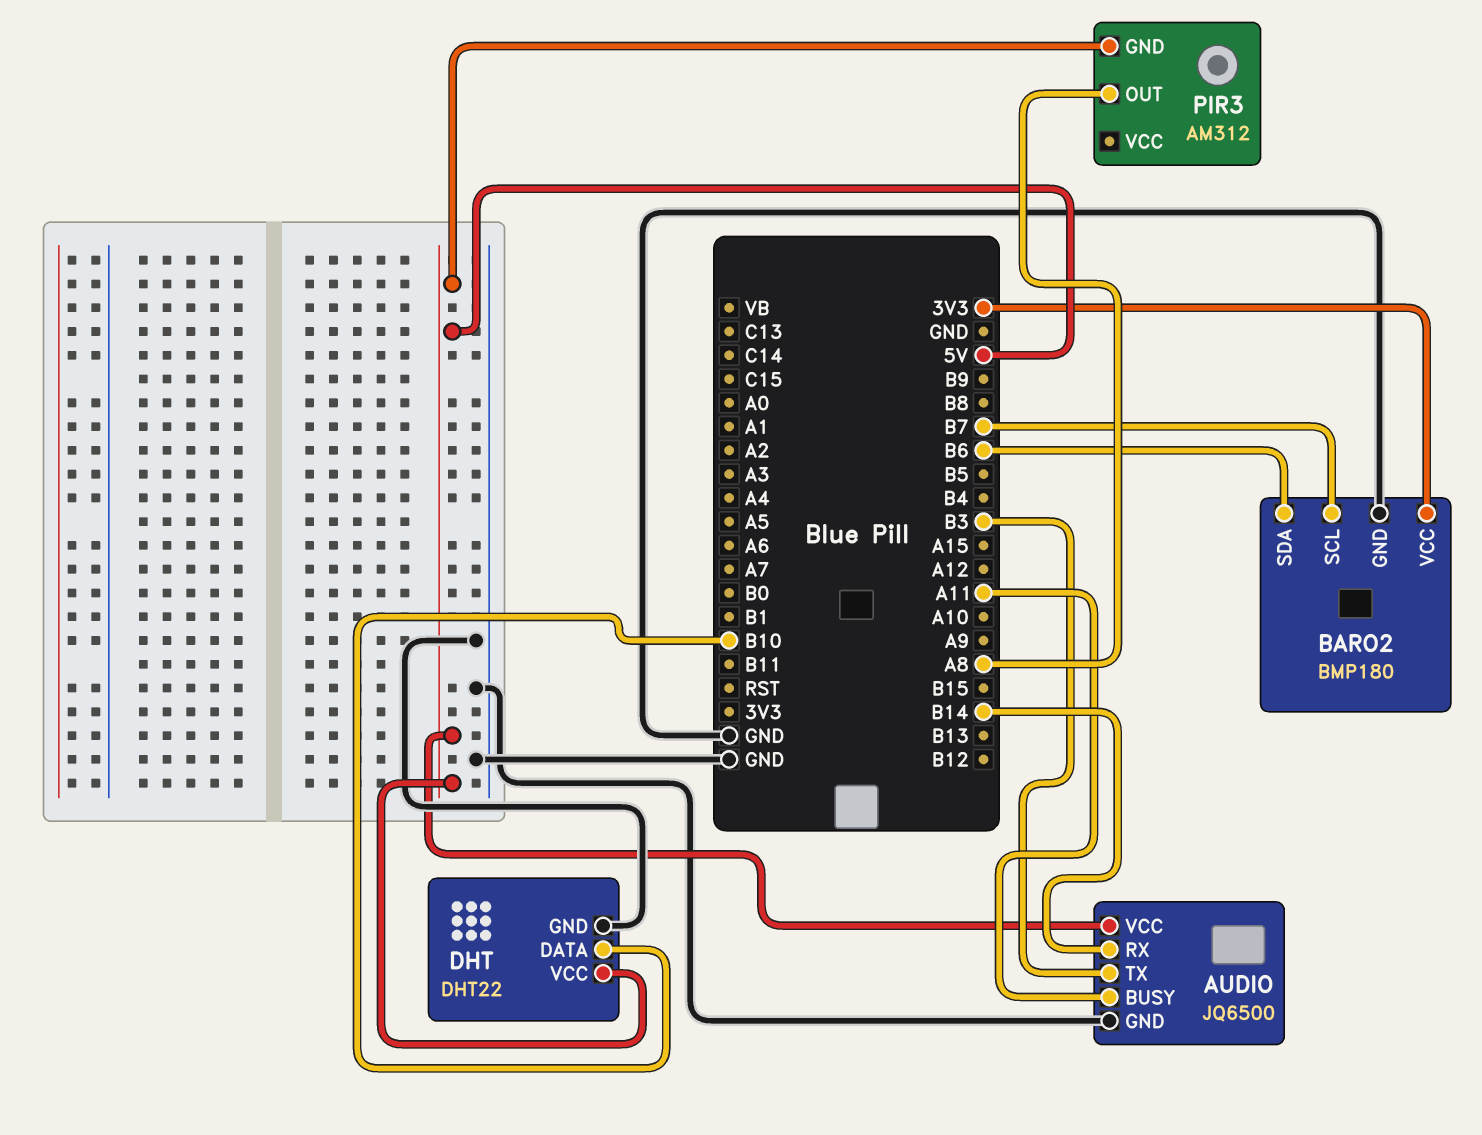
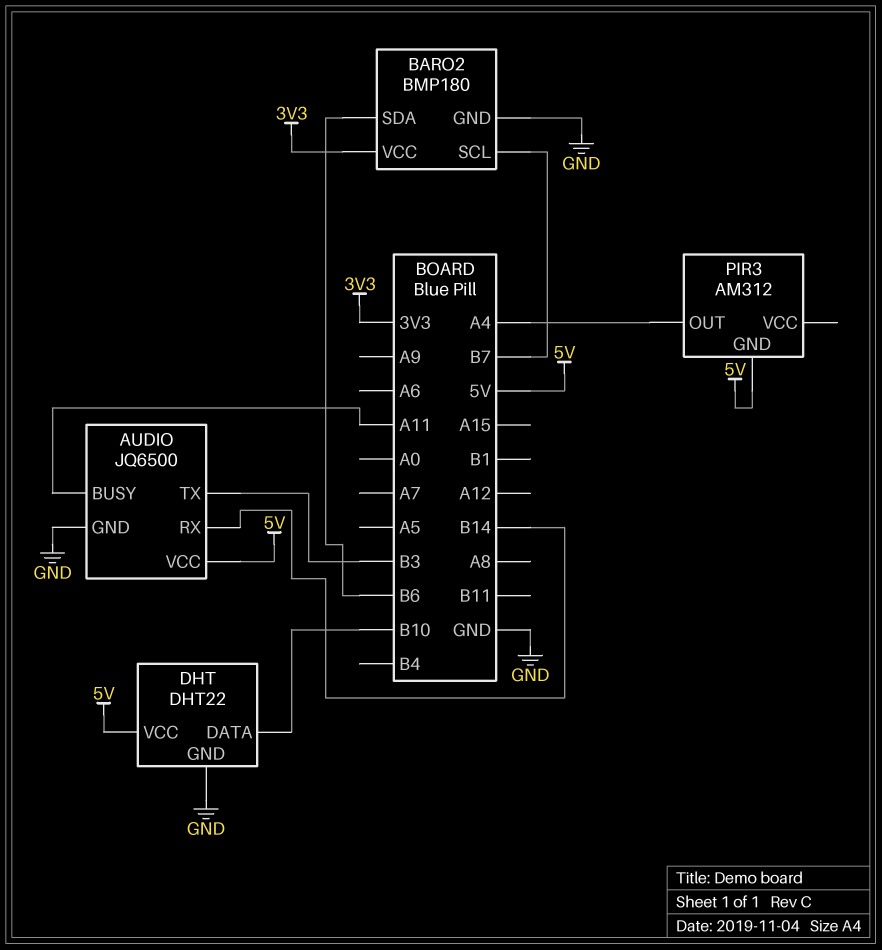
PIR3 pin OUT: A8 -> A4

